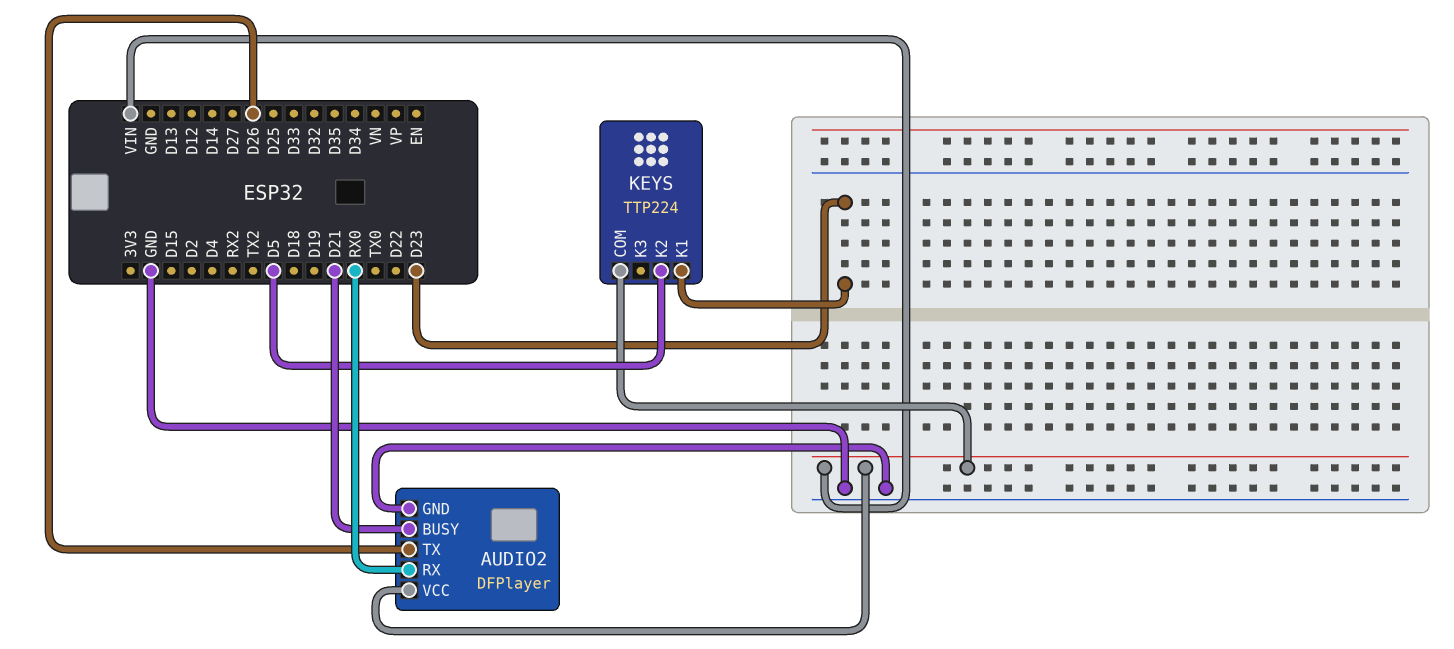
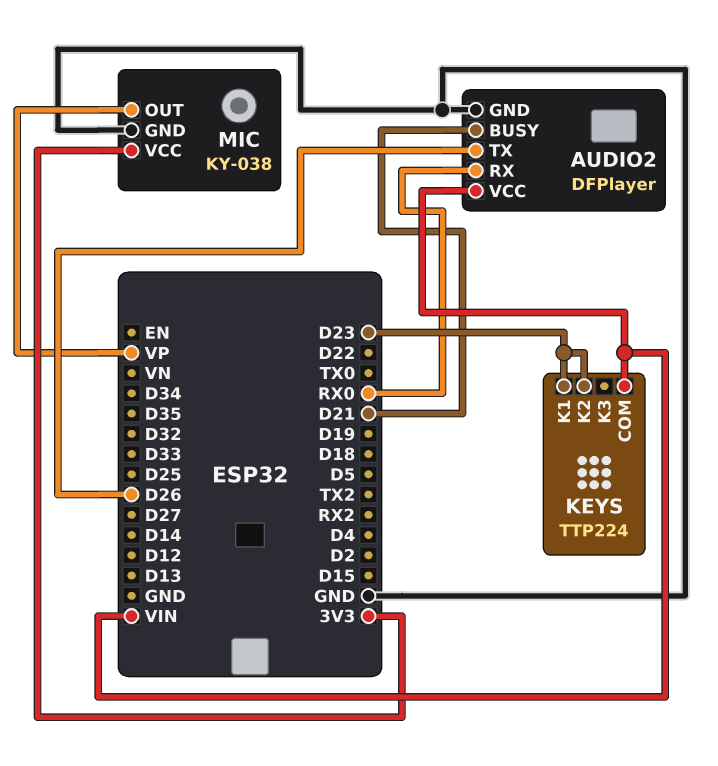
KEYS pin K2: D5 -> D23
MIC: none -> KY-038
MIC pin GND: none -> GND
MIC pin OUT: none -> VP
MIC pin VCC: none -> 3V3

